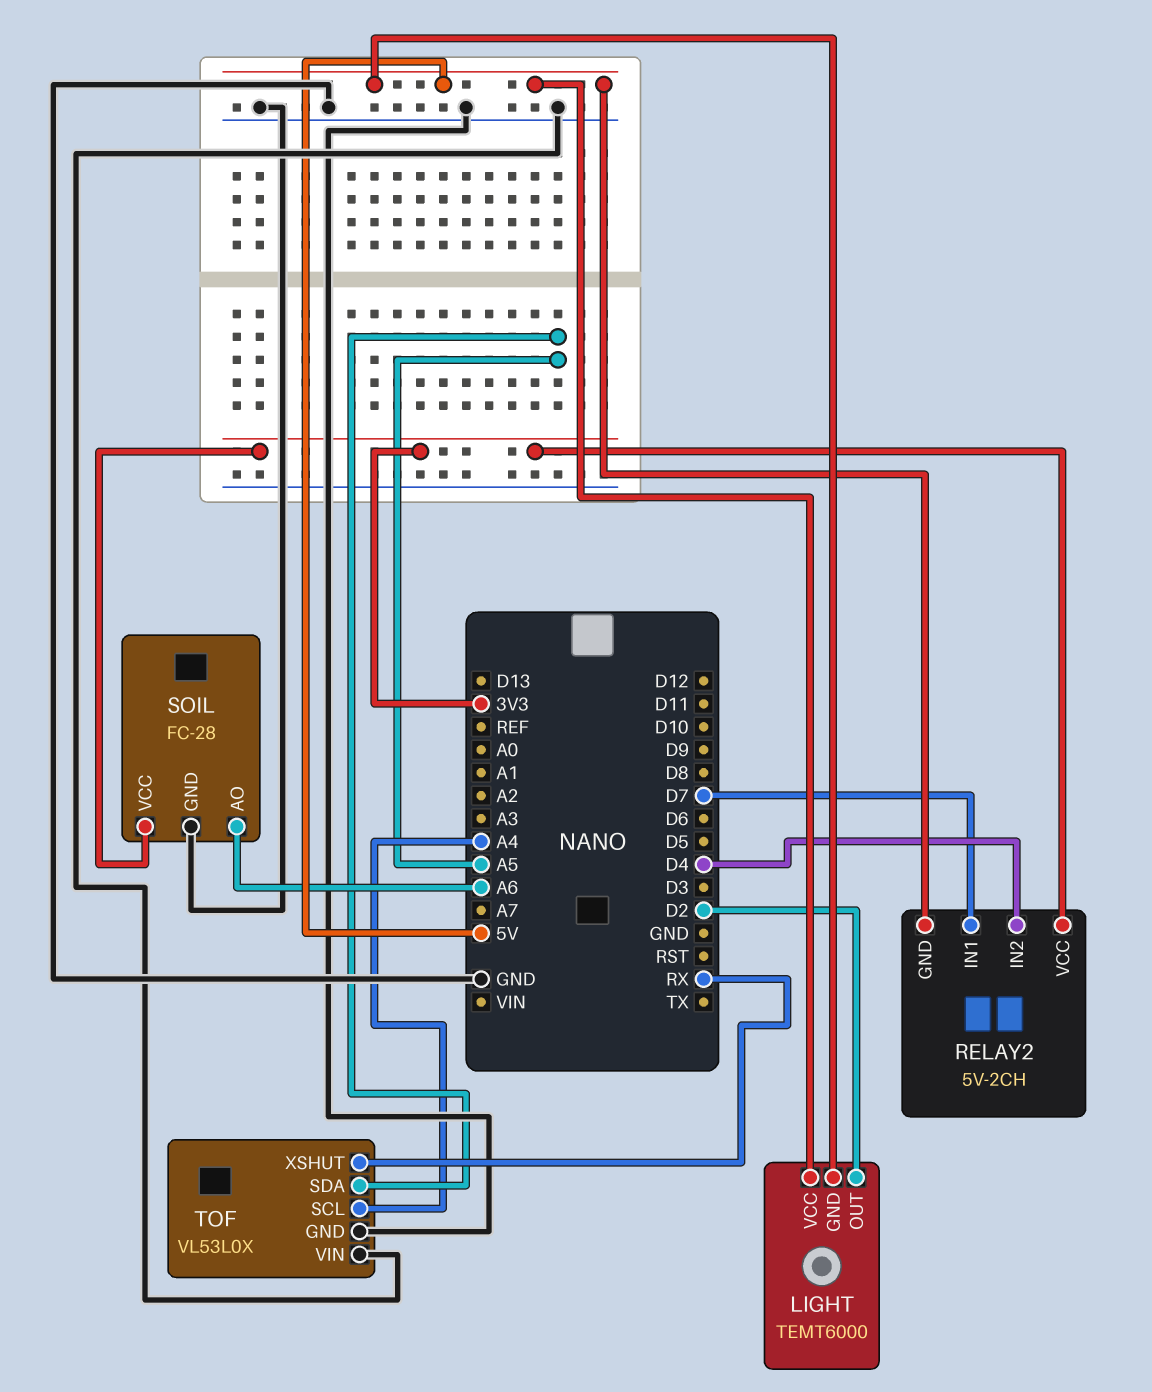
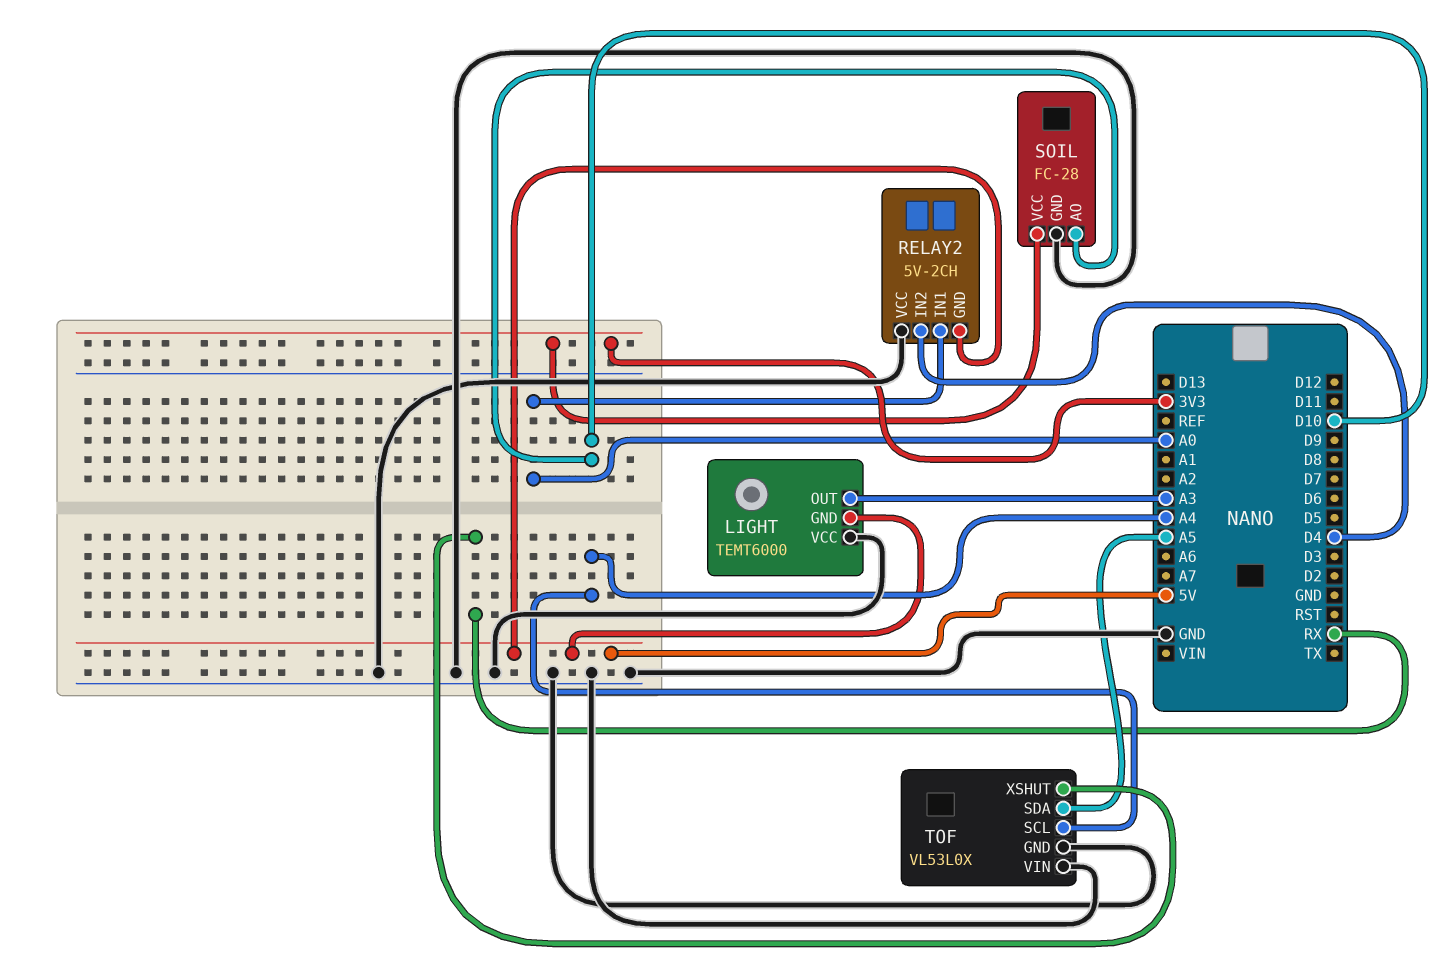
LIGHT pin OUT: D2 -> A3
LIGHT pin VCC: 5V -> GND
RELAY2 pin IN1: D7 -> A0
RELAY2 pin VCC: 3V3 -> GND
SOIL pin AO: A6 -> D10

